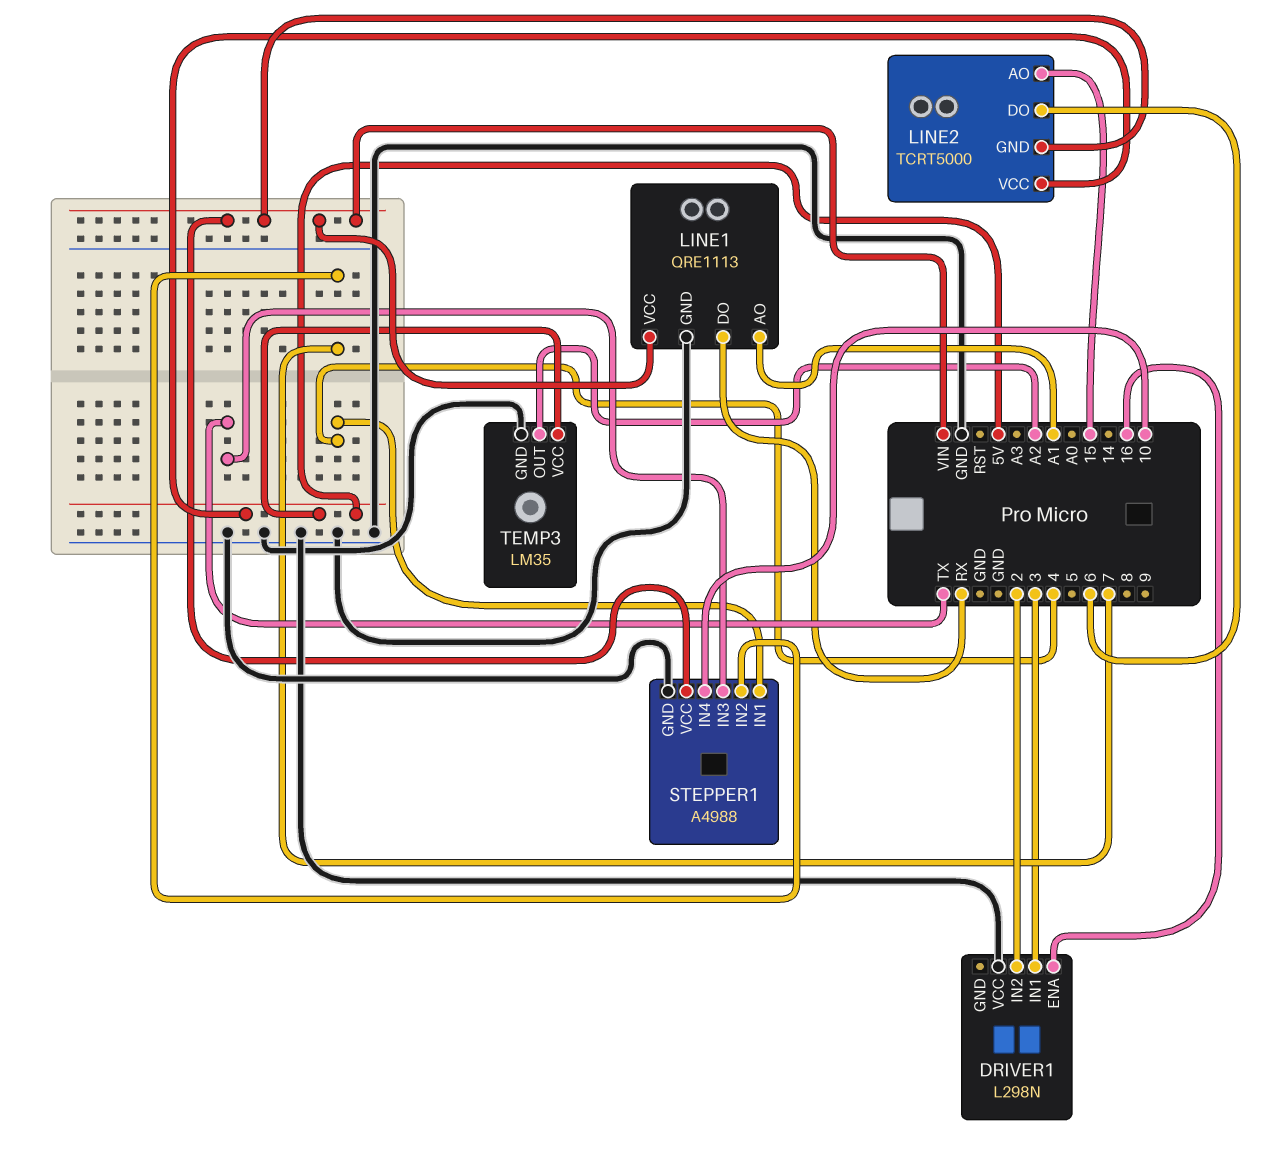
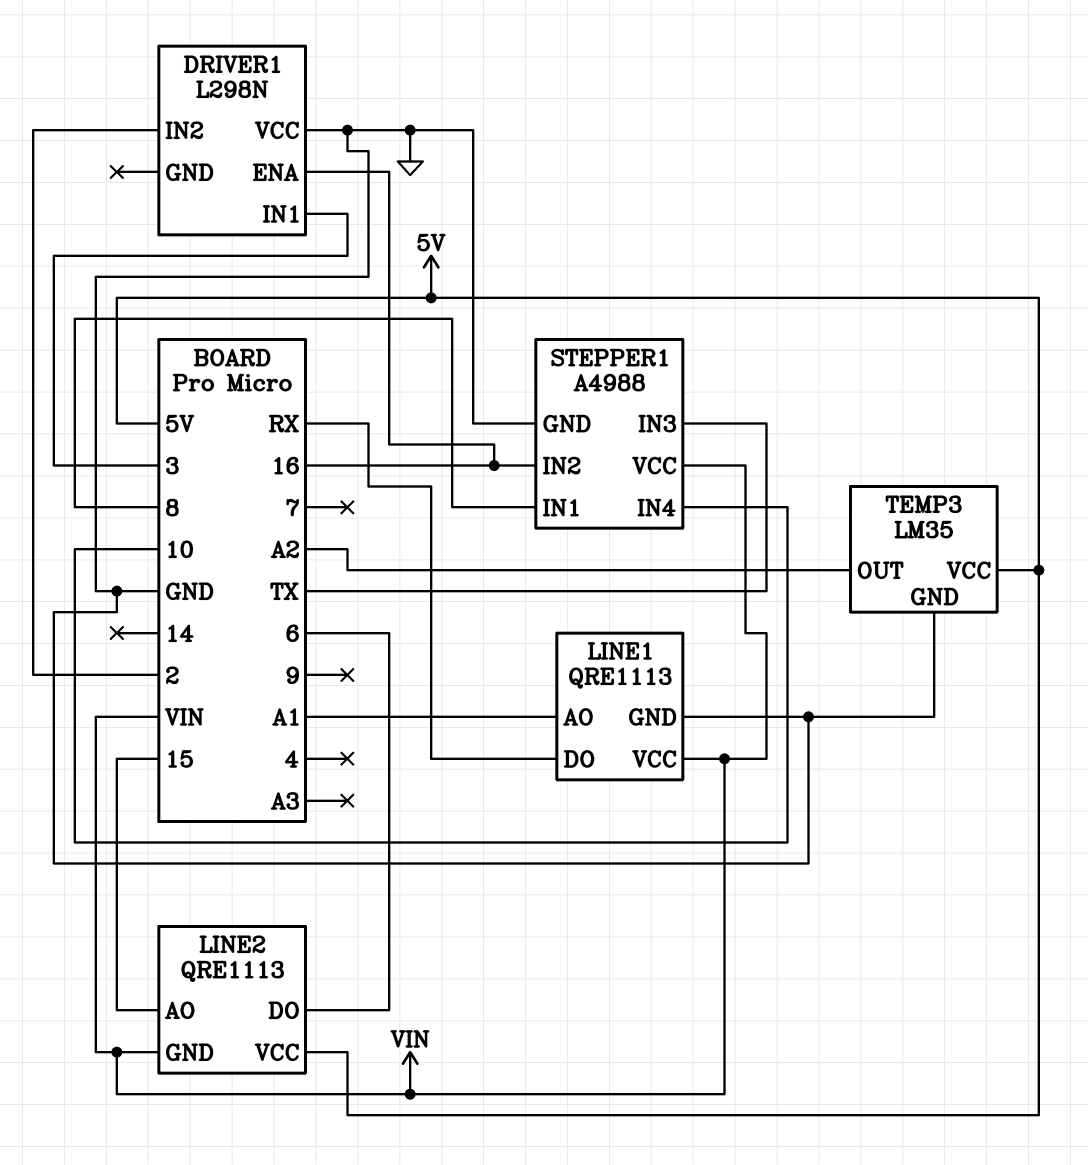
LINE2: TCRT5000 -> QRE1113
STEPPER1 pin IN1: 4 -> 8
STEPPER1 pin IN2: 7 -> 16

